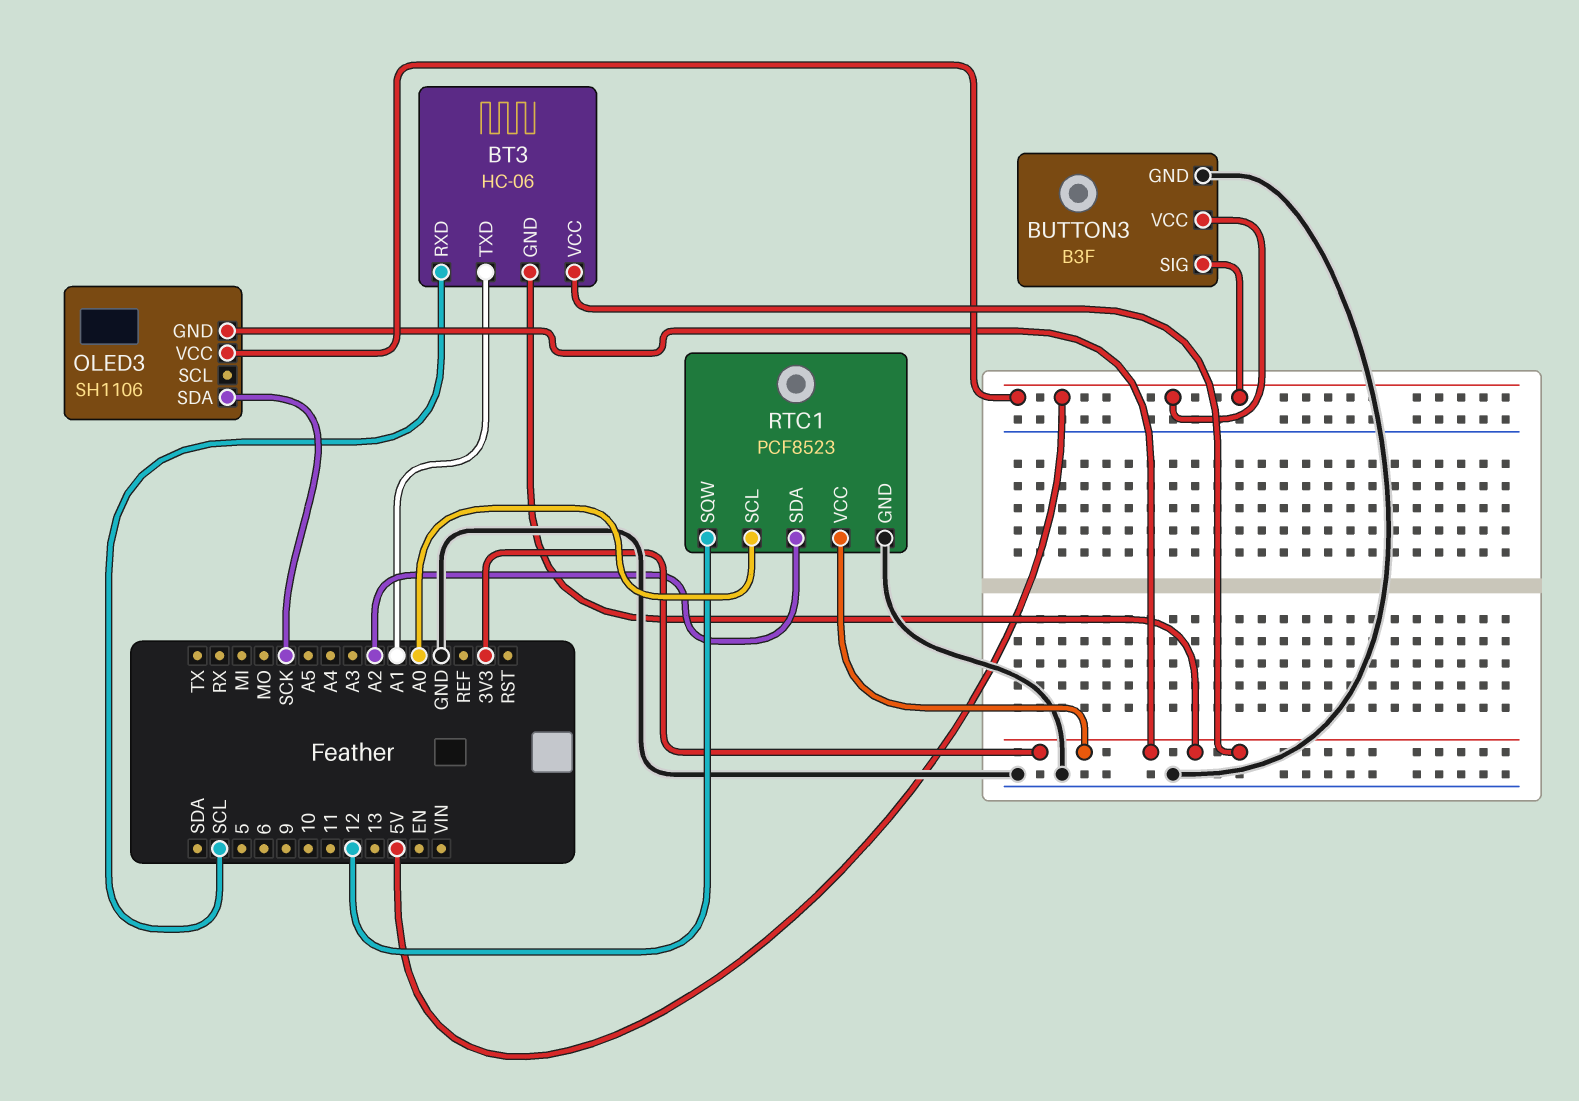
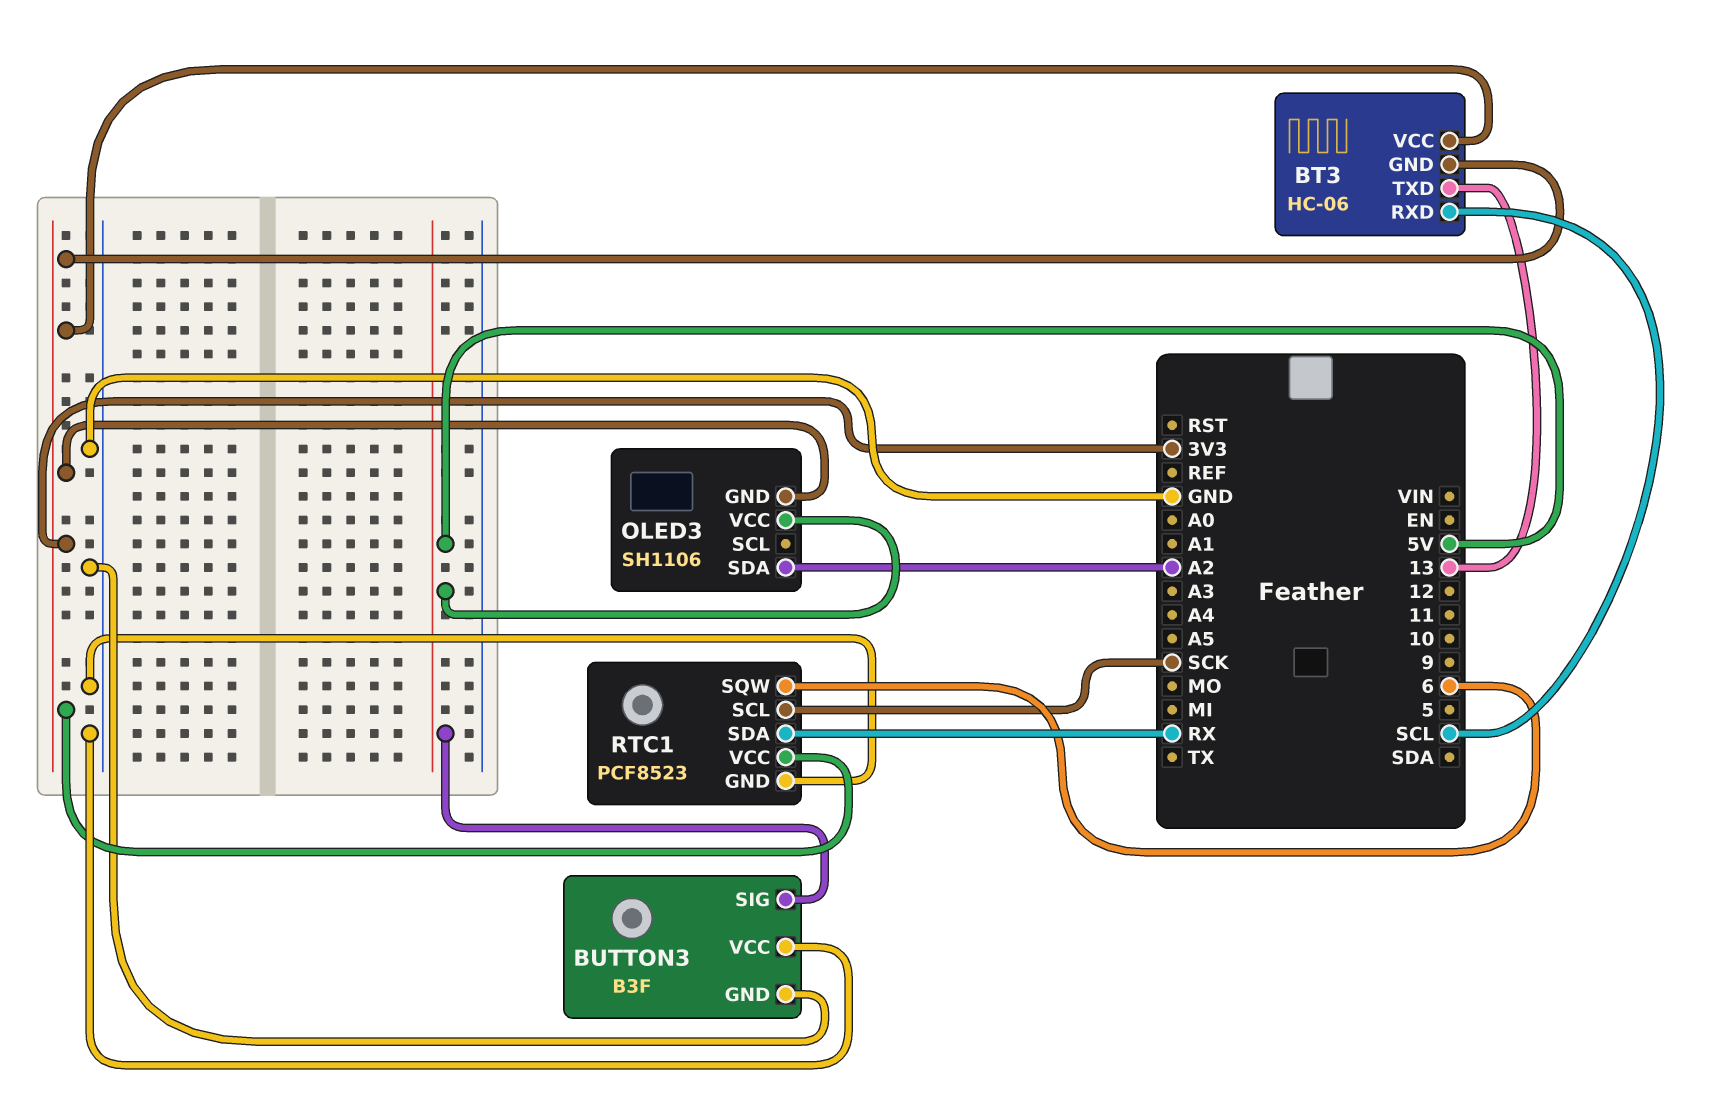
BT3 pin TXD: A1 -> 13
BUTTON3 pin VCC: 5V -> GND
OLED3 pin SDA: SCK -> A2
RTC1 pin SCL: A0 -> SCK
RTC1 pin SDA: A2 -> RX
RTC1 pin SQW: 12 -> 6

